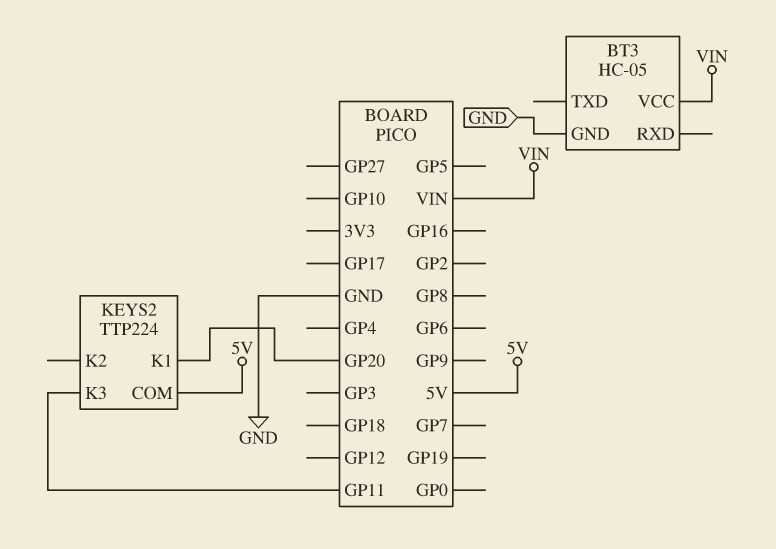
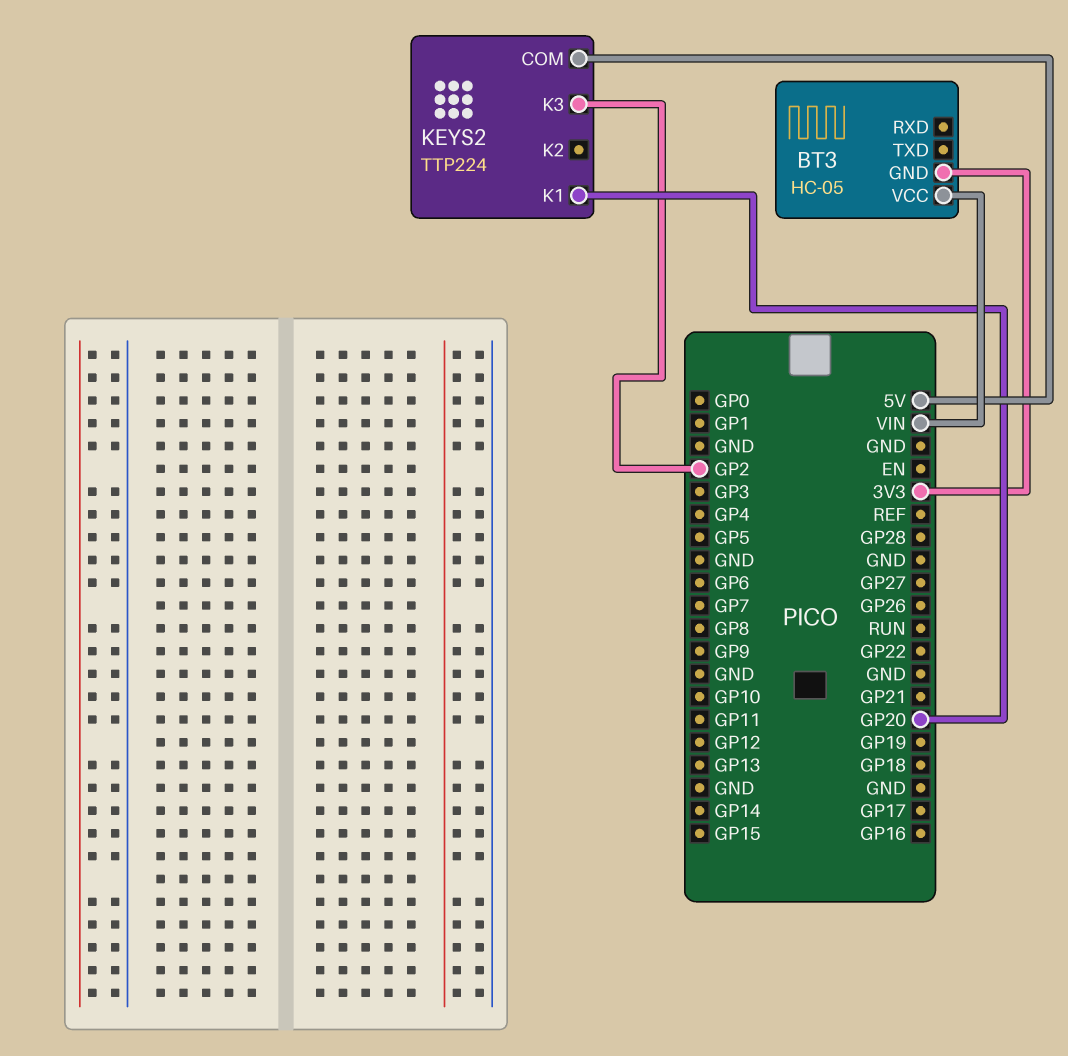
BT3 pin GND: GND -> 3V3
KEYS2 pin K3: GP11 -> GP2

